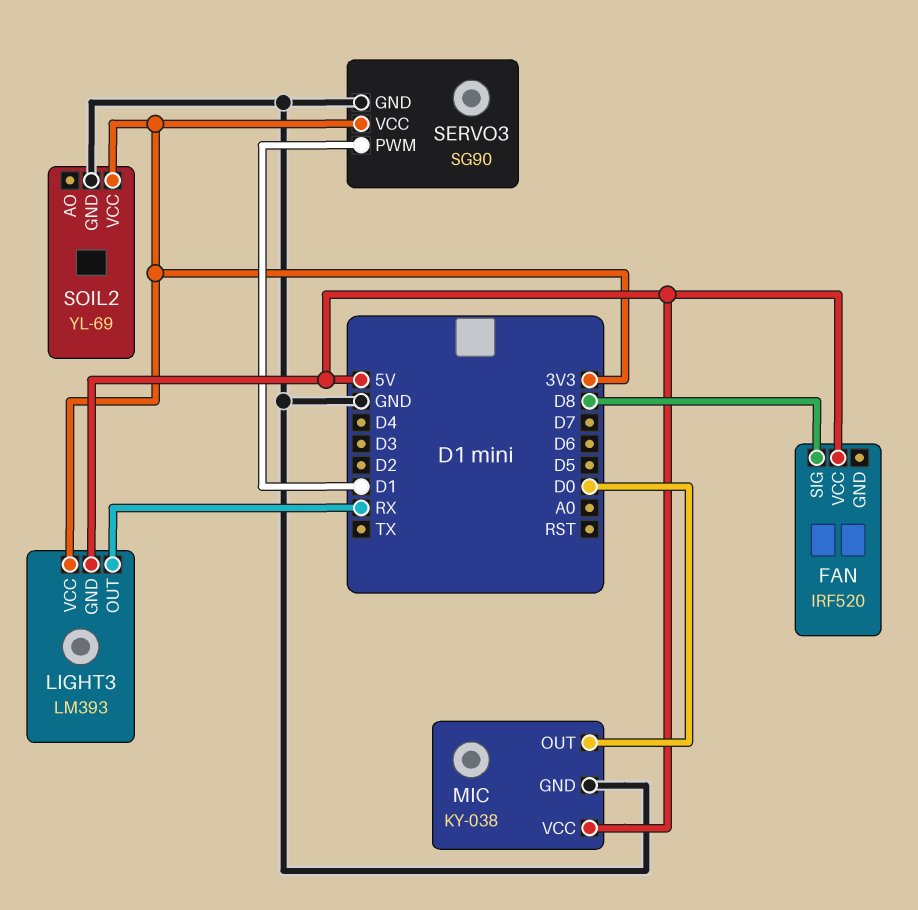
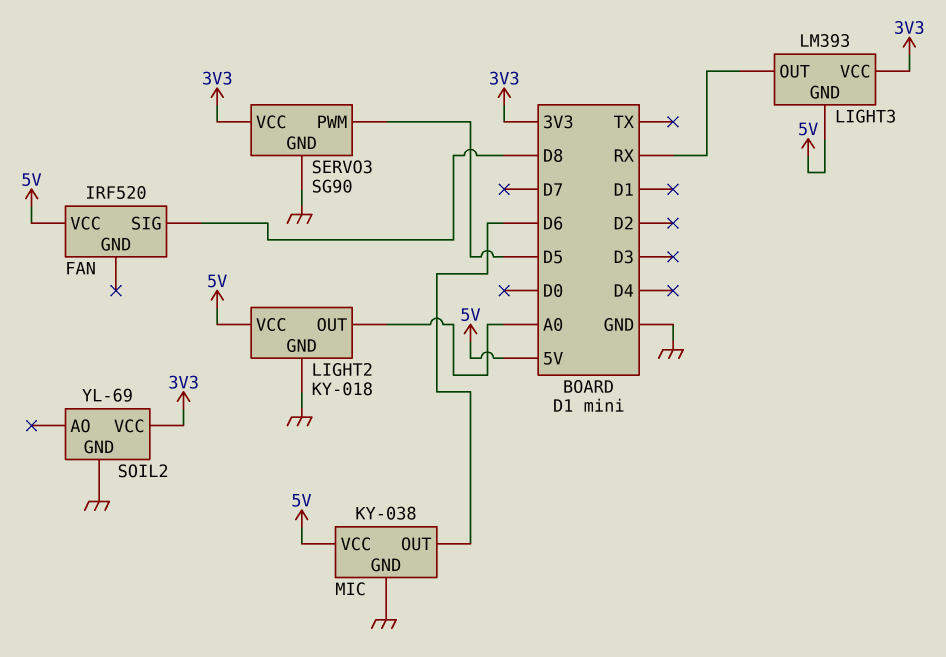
LIGHT2: none -> KY-018
LIGHT2 pin GND: none -> GND
LIGHT2 pin OUT: none -> A0
LIGHT2 pin VCC: none -> 5V
MIC pin OUT: D0 -> D6
SERVO3 pin PWM: D1 -> D5

